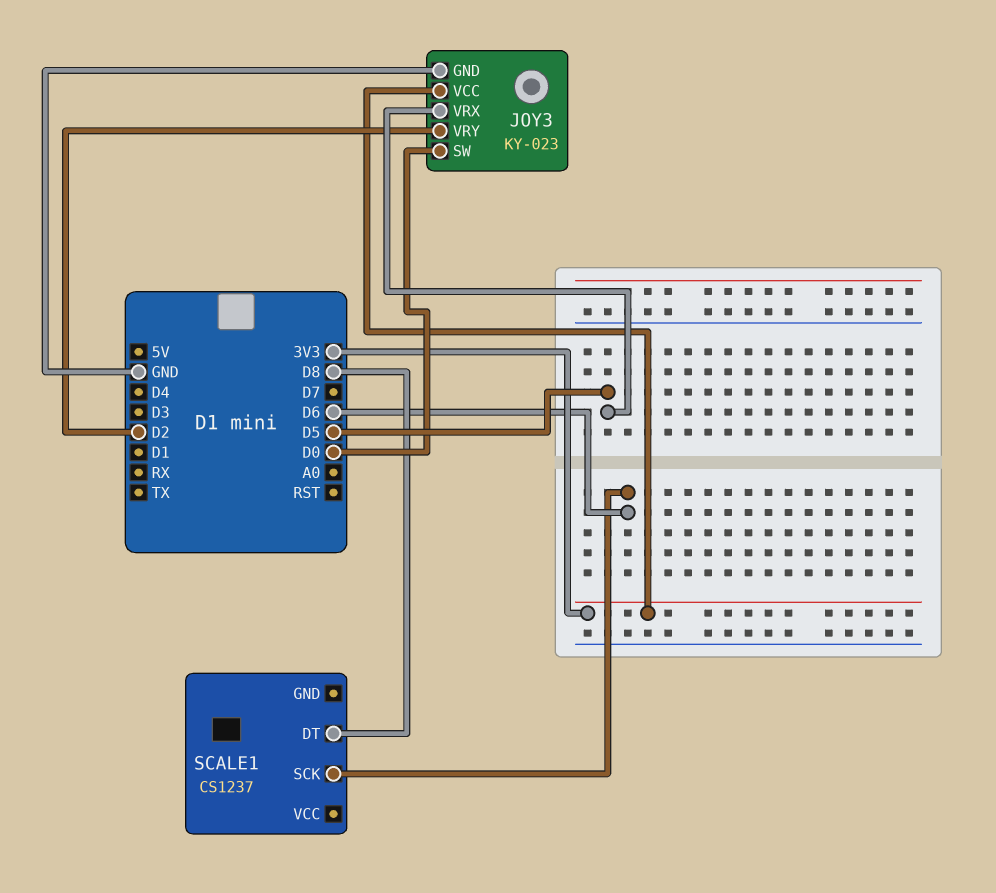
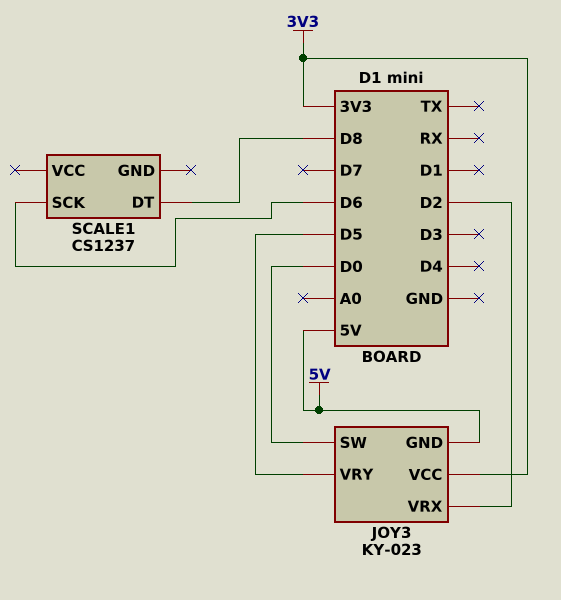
JOY3 pin GND: GND -> 5V
JOY3 pin VRX: D5 -> D2
JOY3 pin VRY: D2 -> D5

